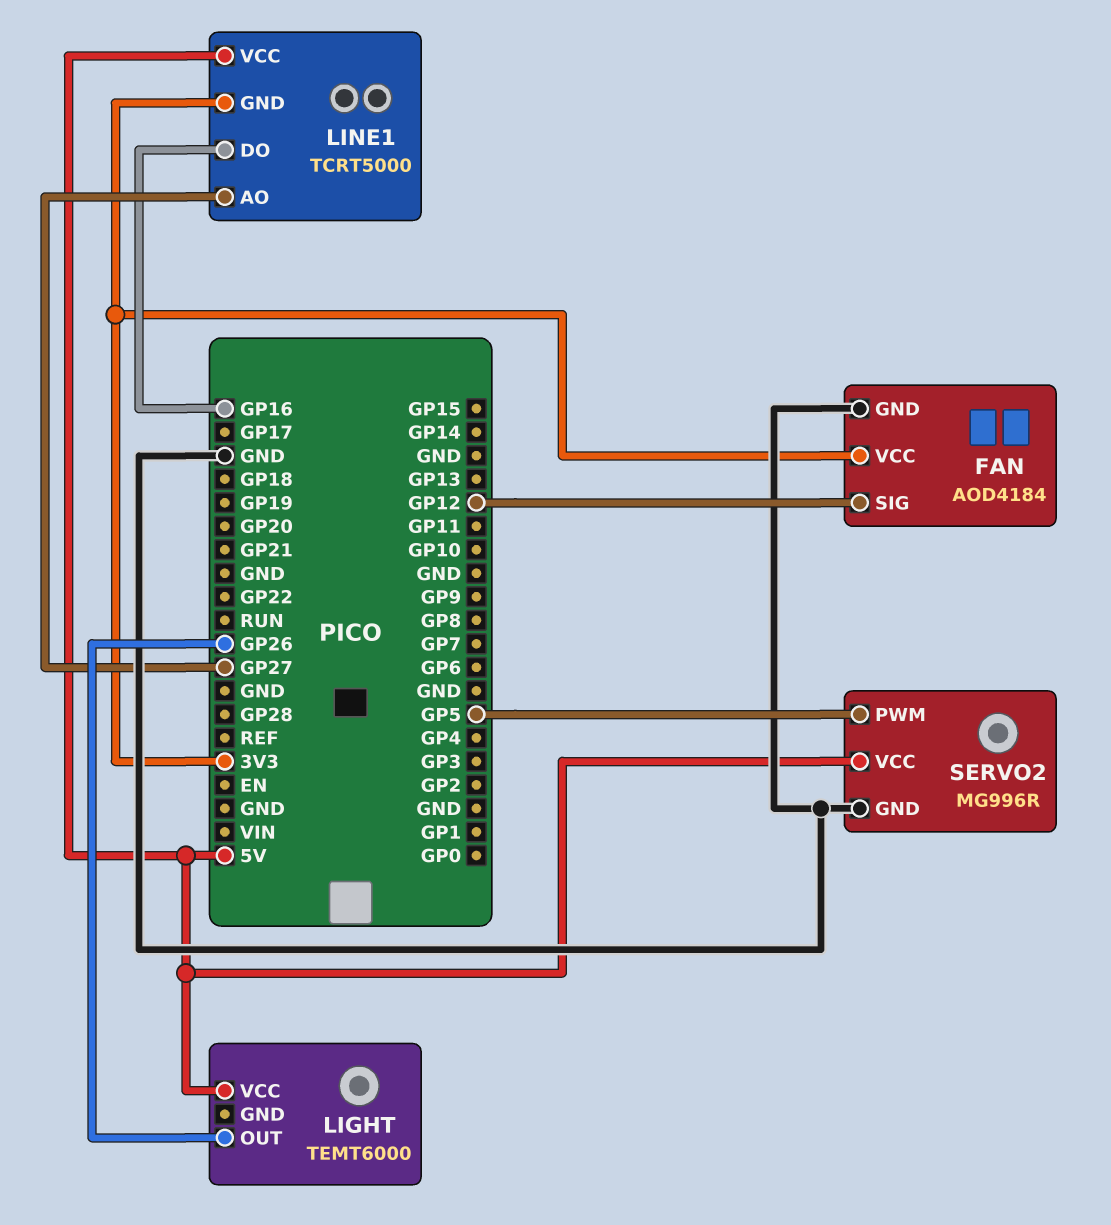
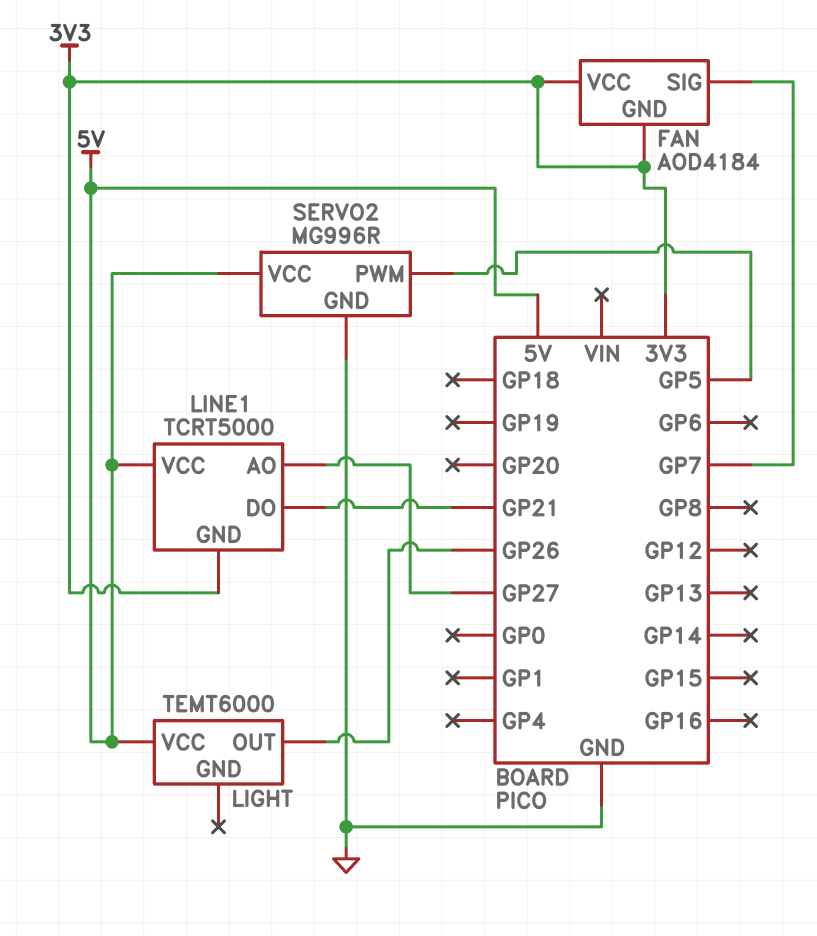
FAN pin GND: GND -> 3V3
FAN pin SIG: GP12 -> GP7
LINE1 pin DO: GP16 -> GP21

